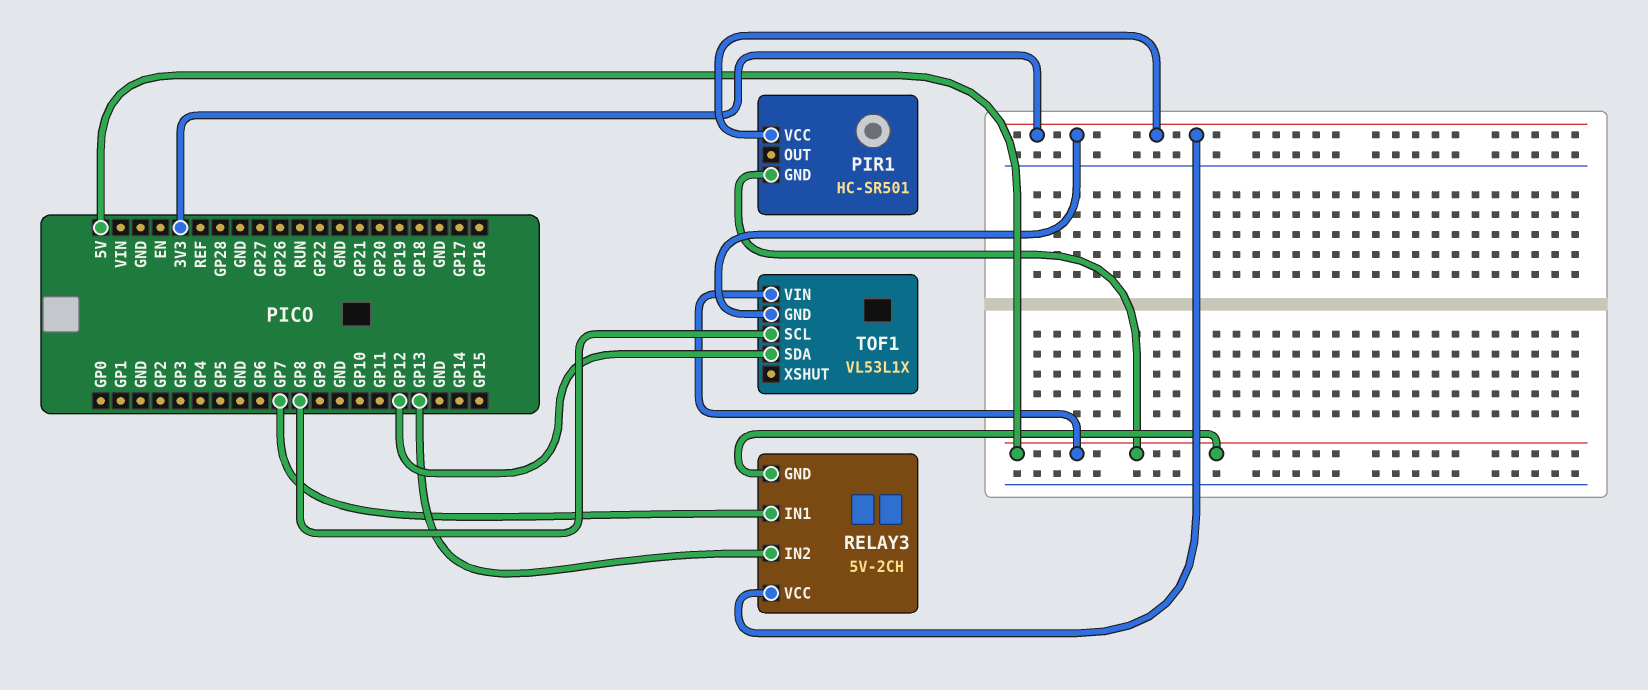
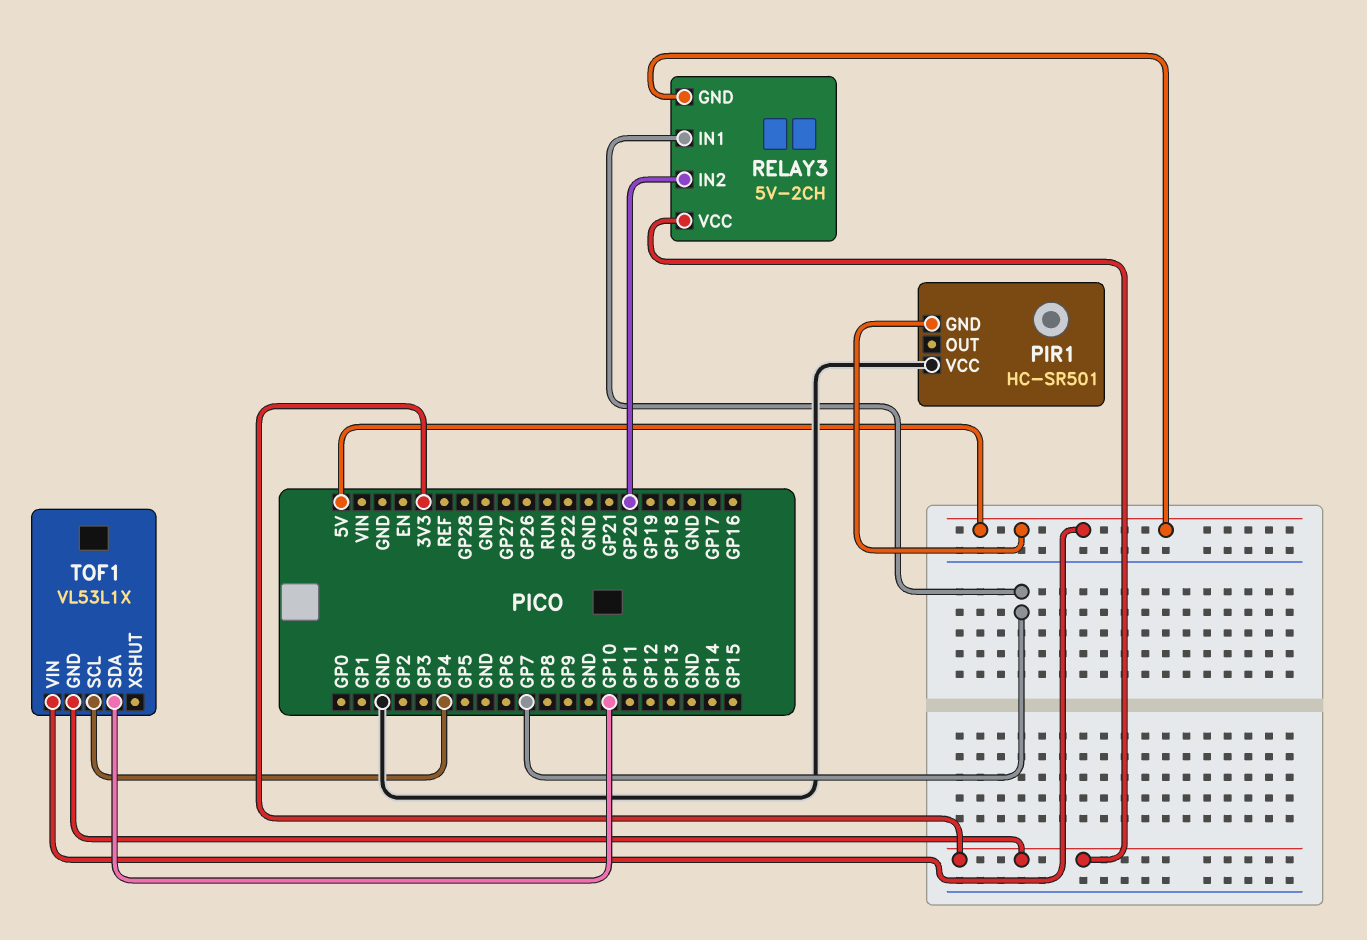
PIR1 pin VCC: 3V3 -> GND
RELAY3 pin IN2: GP13 -> GP20
TOF1 pin SCL: GP8 -> GP4
TOF1 pin SDA: GP12 -> GP10

